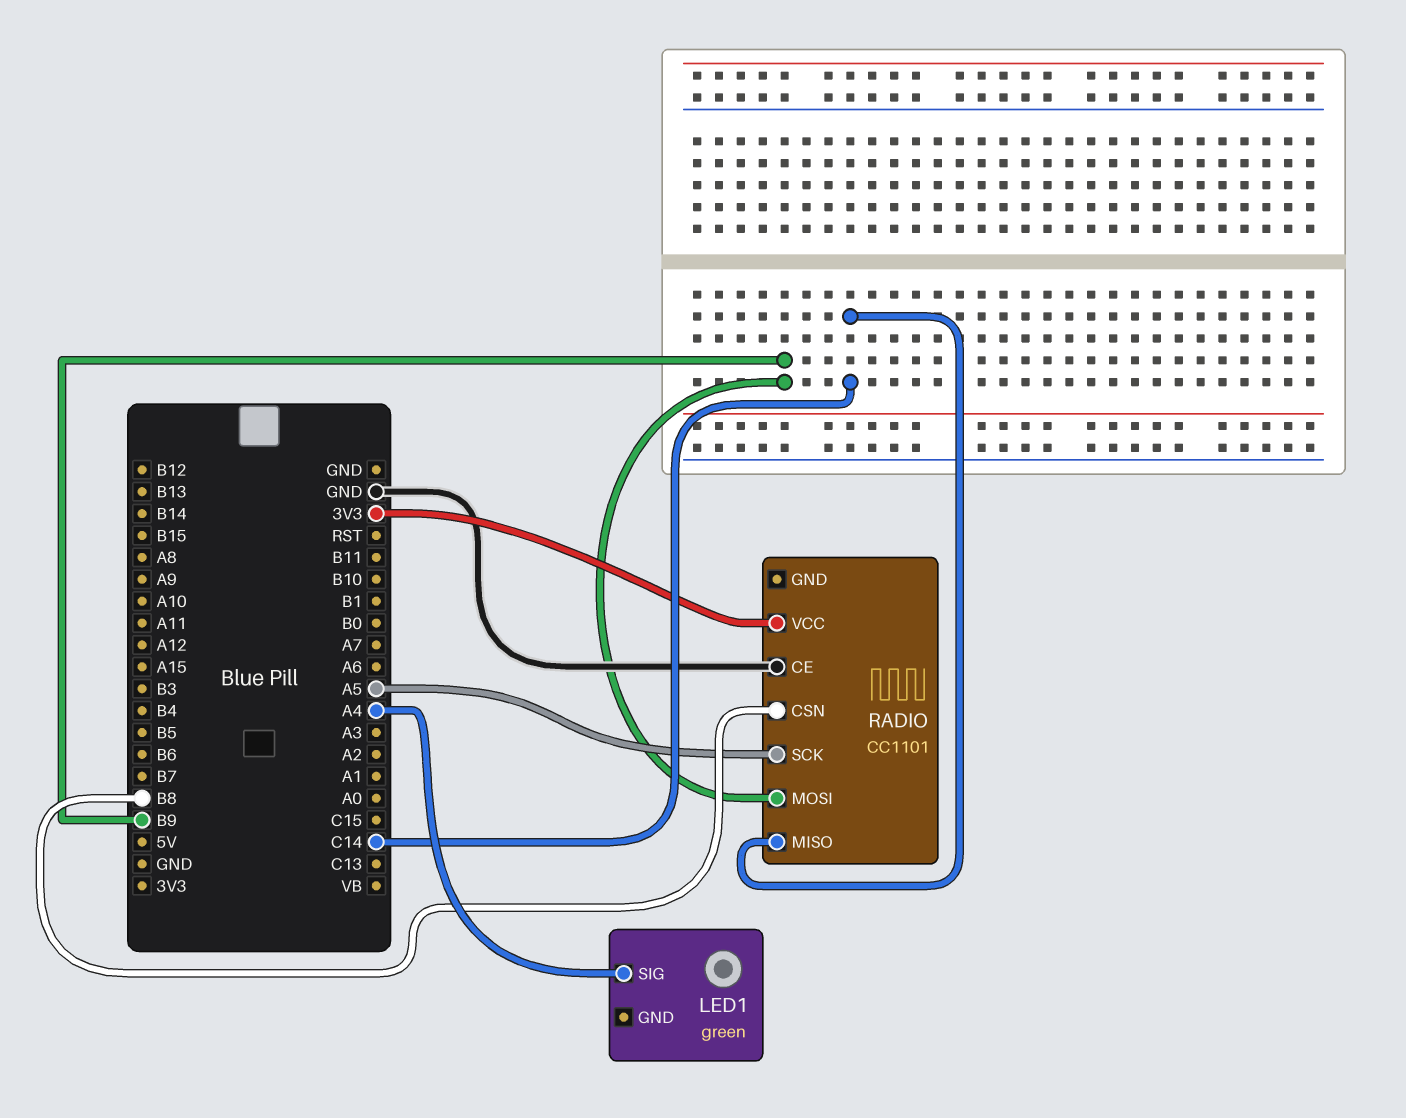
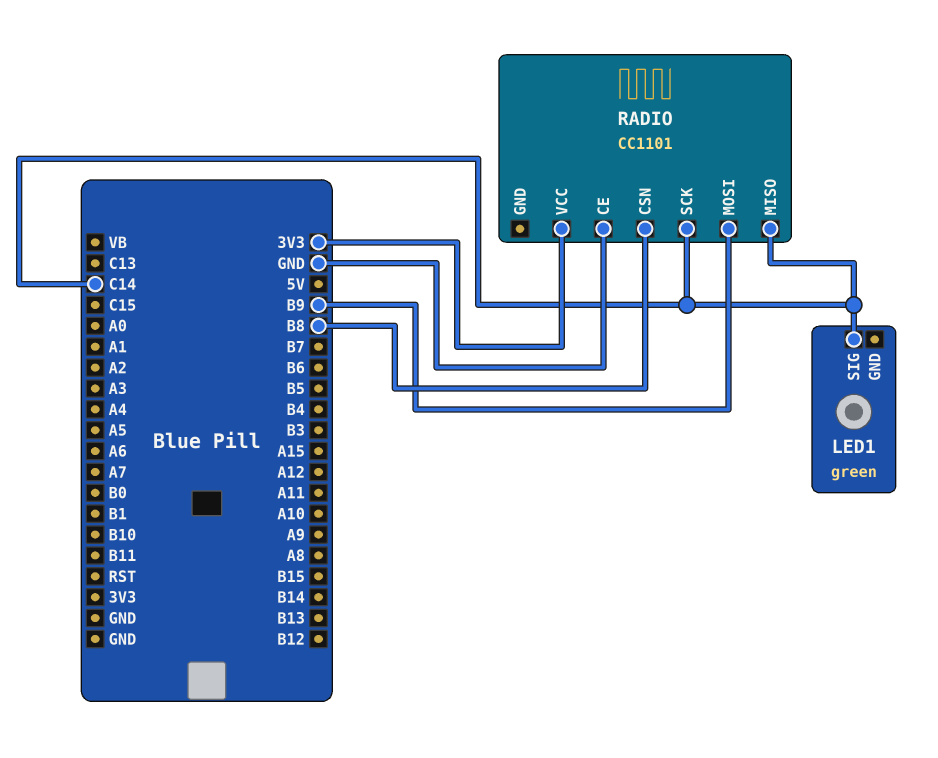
LED1 pin SIG: A4 -> C14
RADIO pin SCK: A5 -> C14

